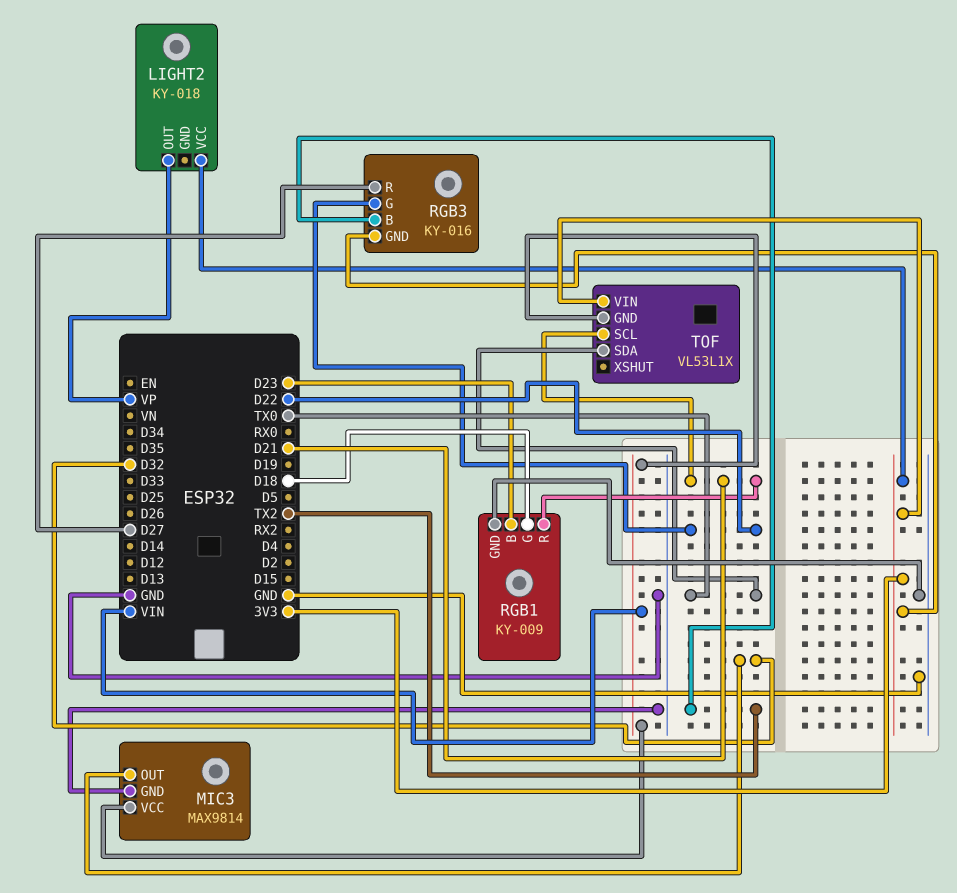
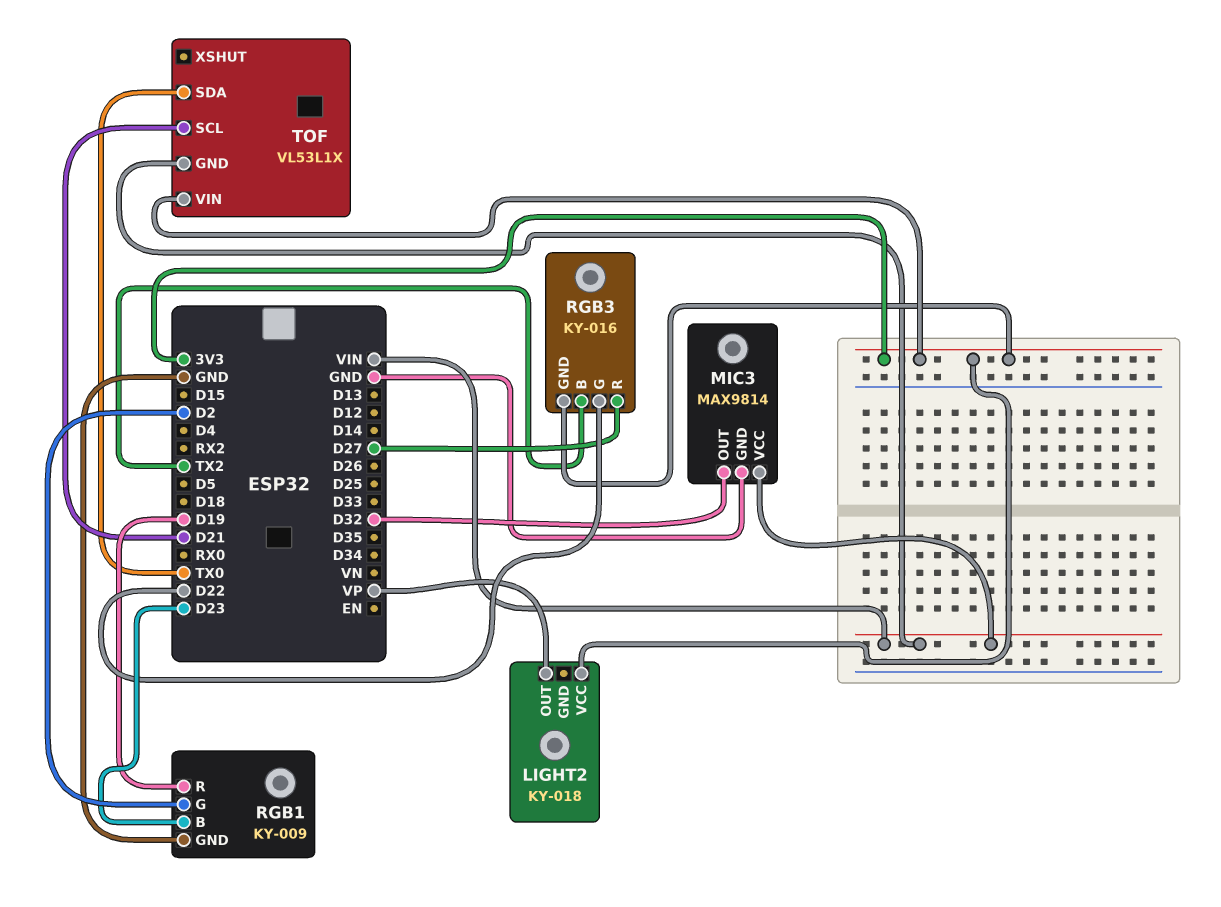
RGB1 pin G: D18 -> D2
RGB1 pin R: D21 -> D19

